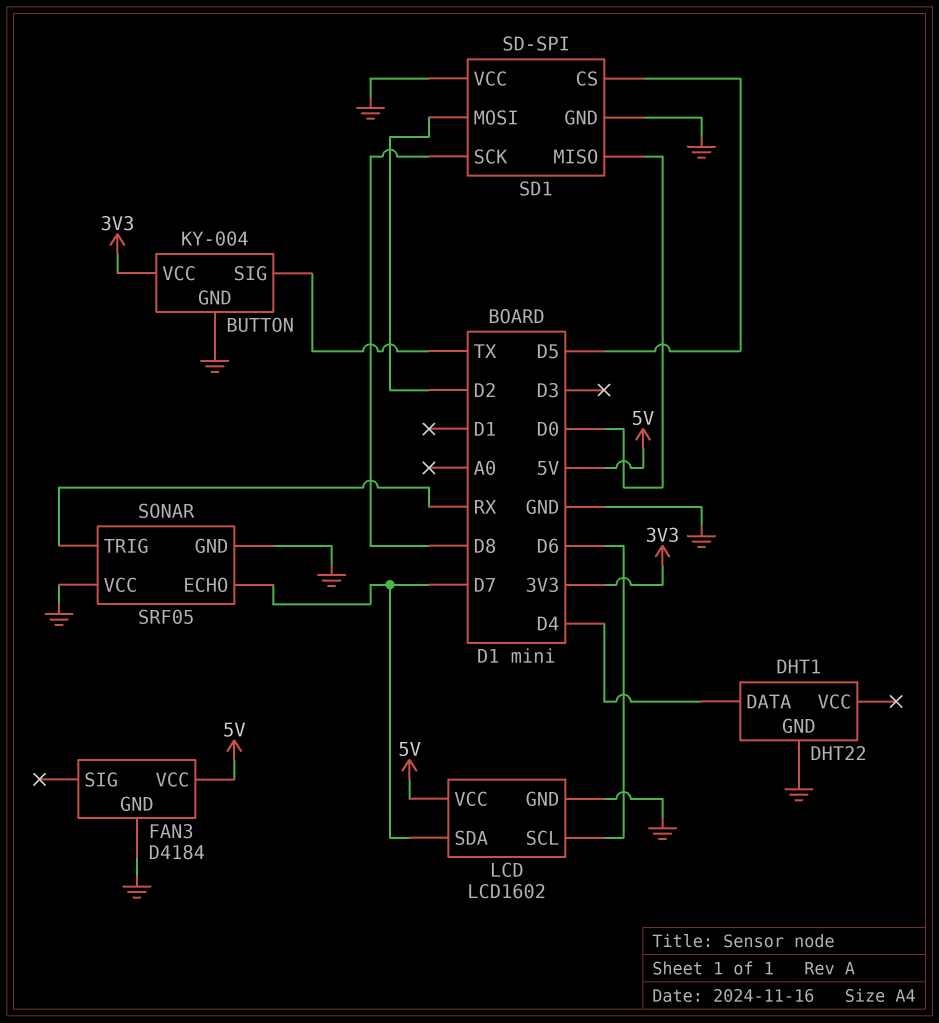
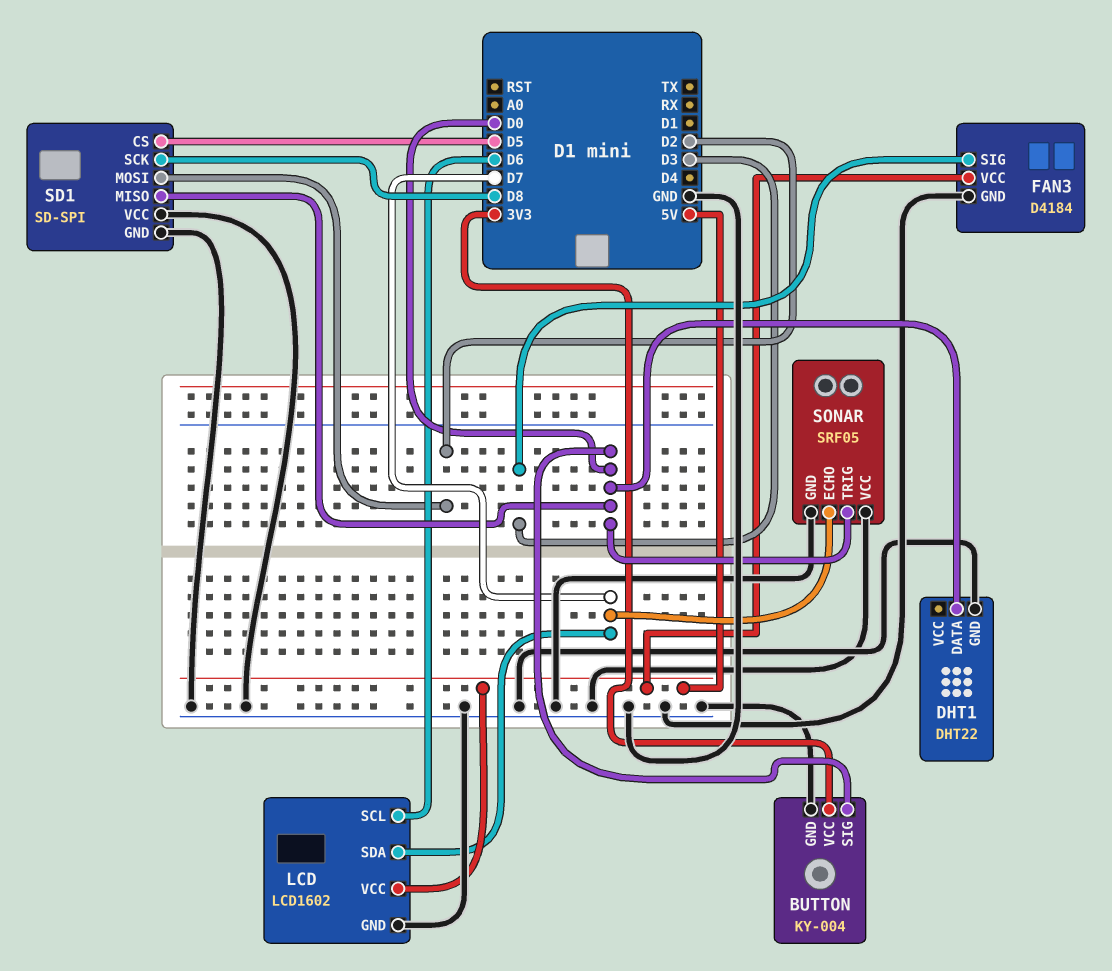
BUTTON pin SIG: TX -> D0
DHT1 pin DATA: D4 -> D0
FAN3 pin SIG: none -> D3
SONAR pin TRIG: RX -> D0

